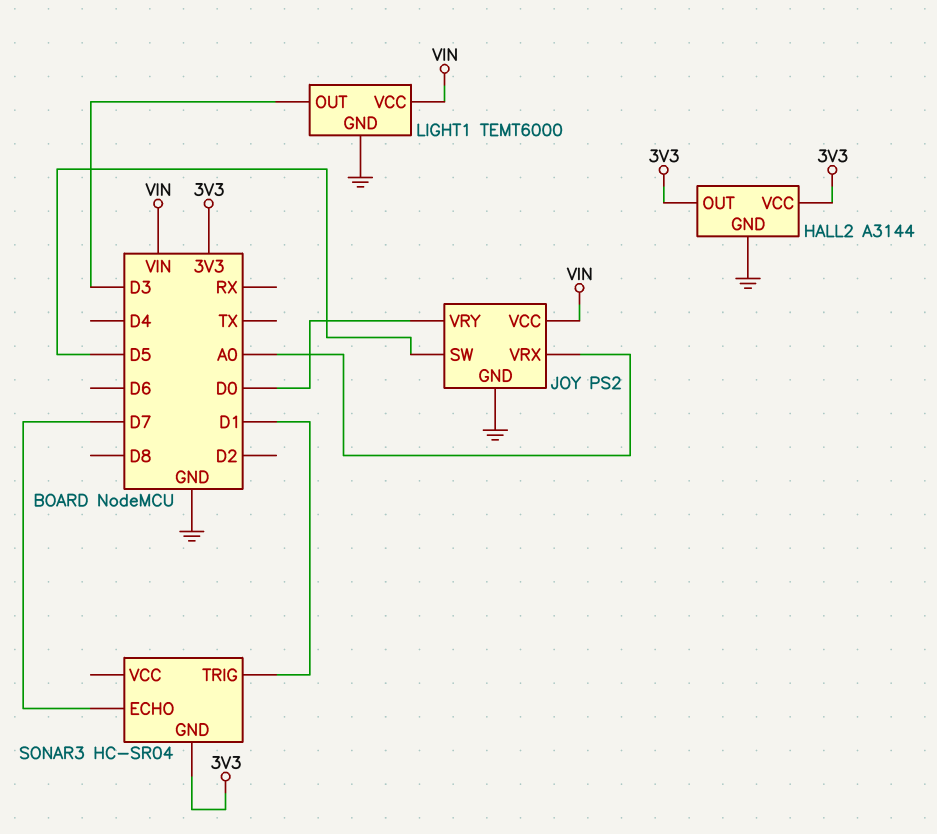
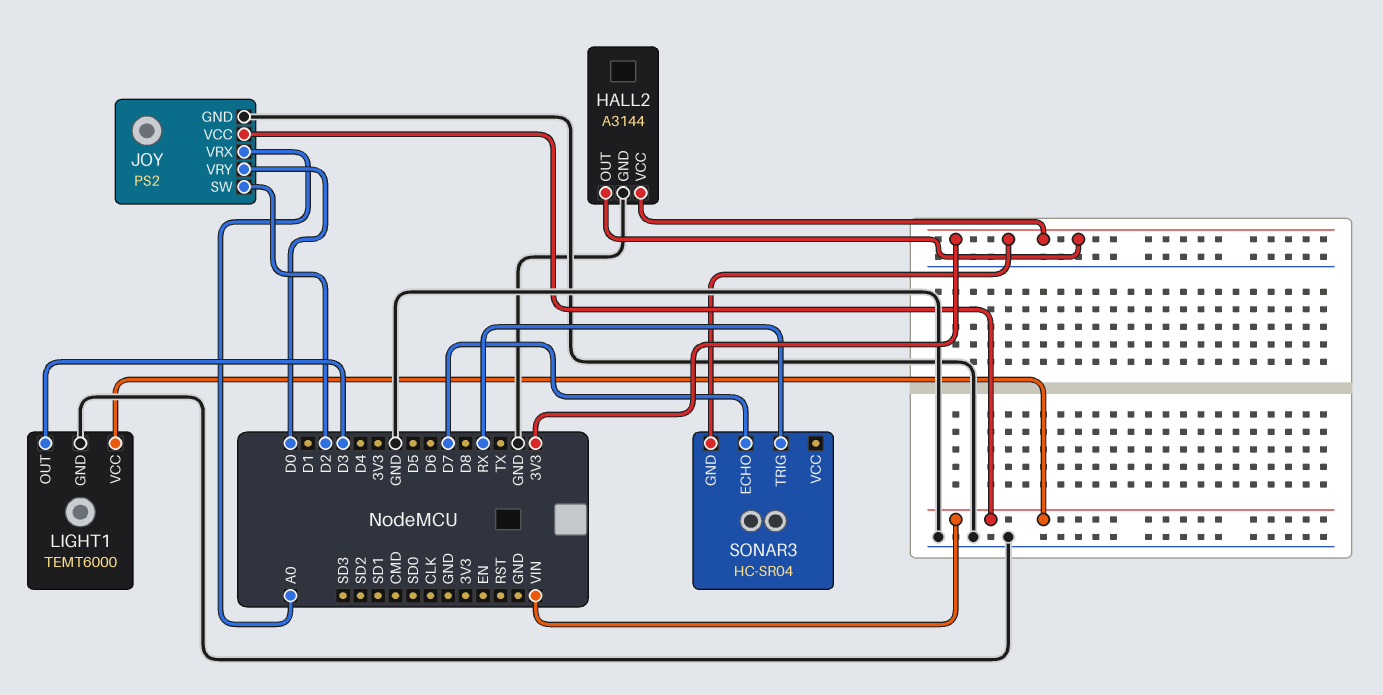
JOY pin SW: D5 -> D2
SONAR3 pin TRIG: D1 -> RX

